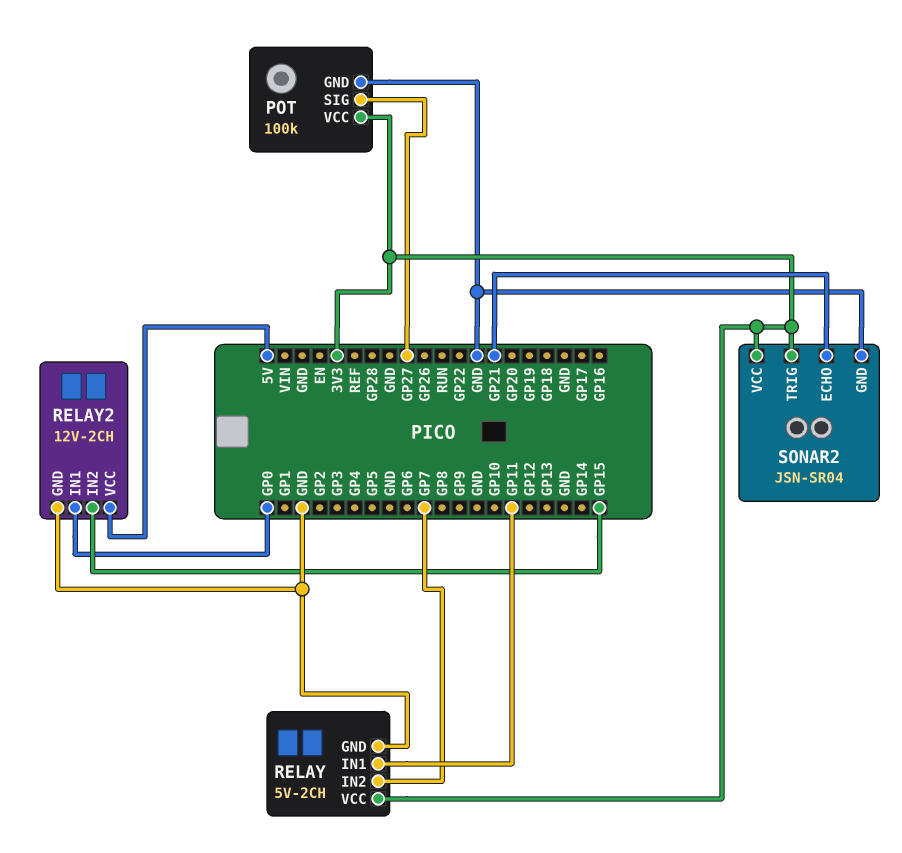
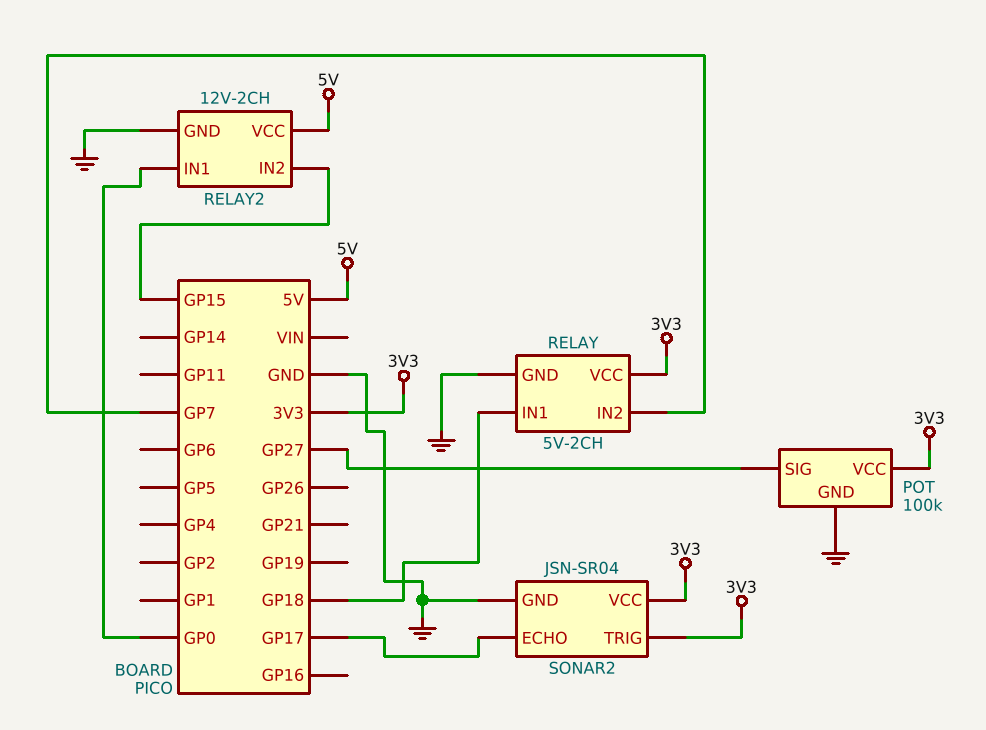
RELAY pin IN1: GP11 -> GP18
SONAR2 pin ECHO: GP21 -> GP17

